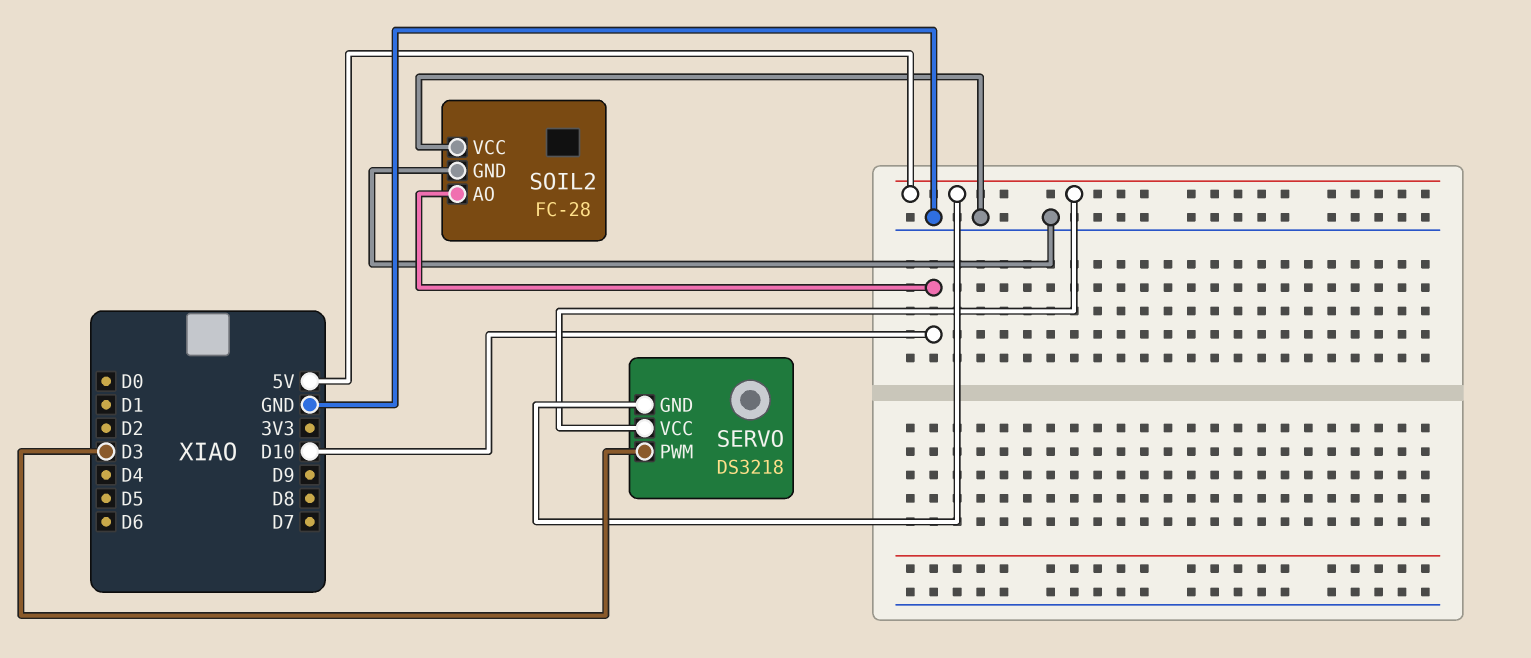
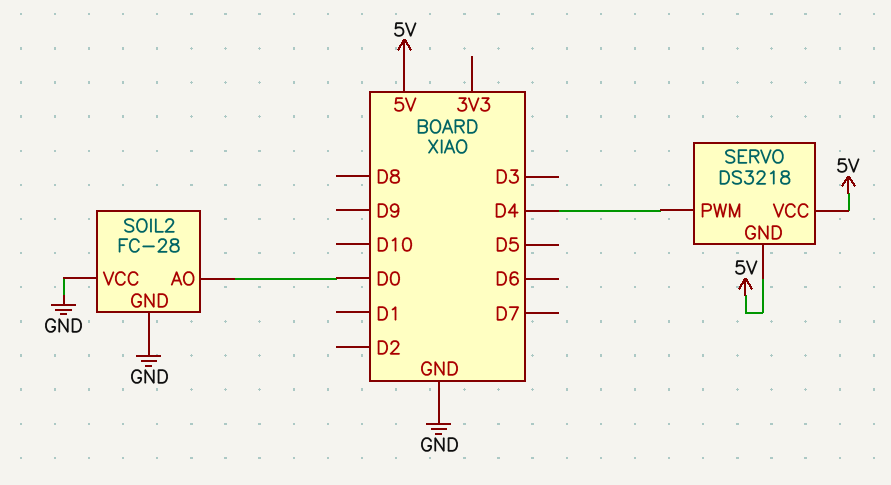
SERVO pin PWM: D3 -> D4
SOIL2 pin AO: D10 -> D0

